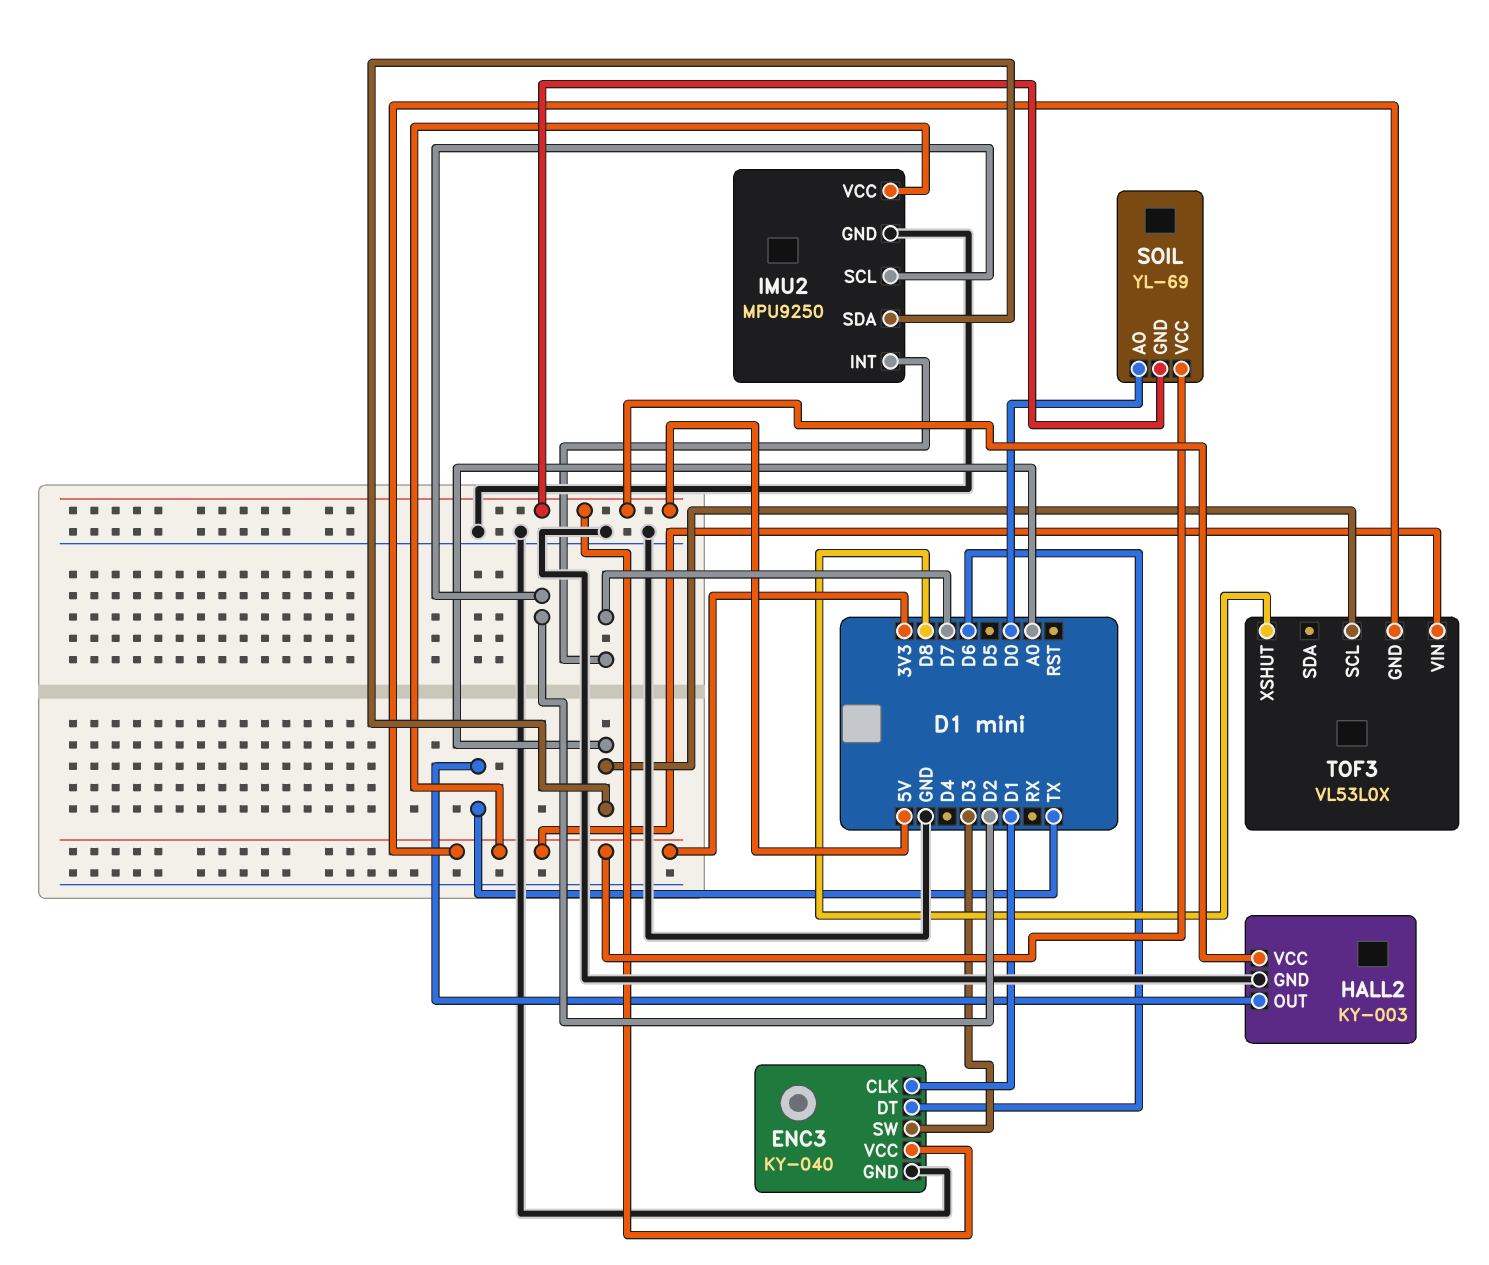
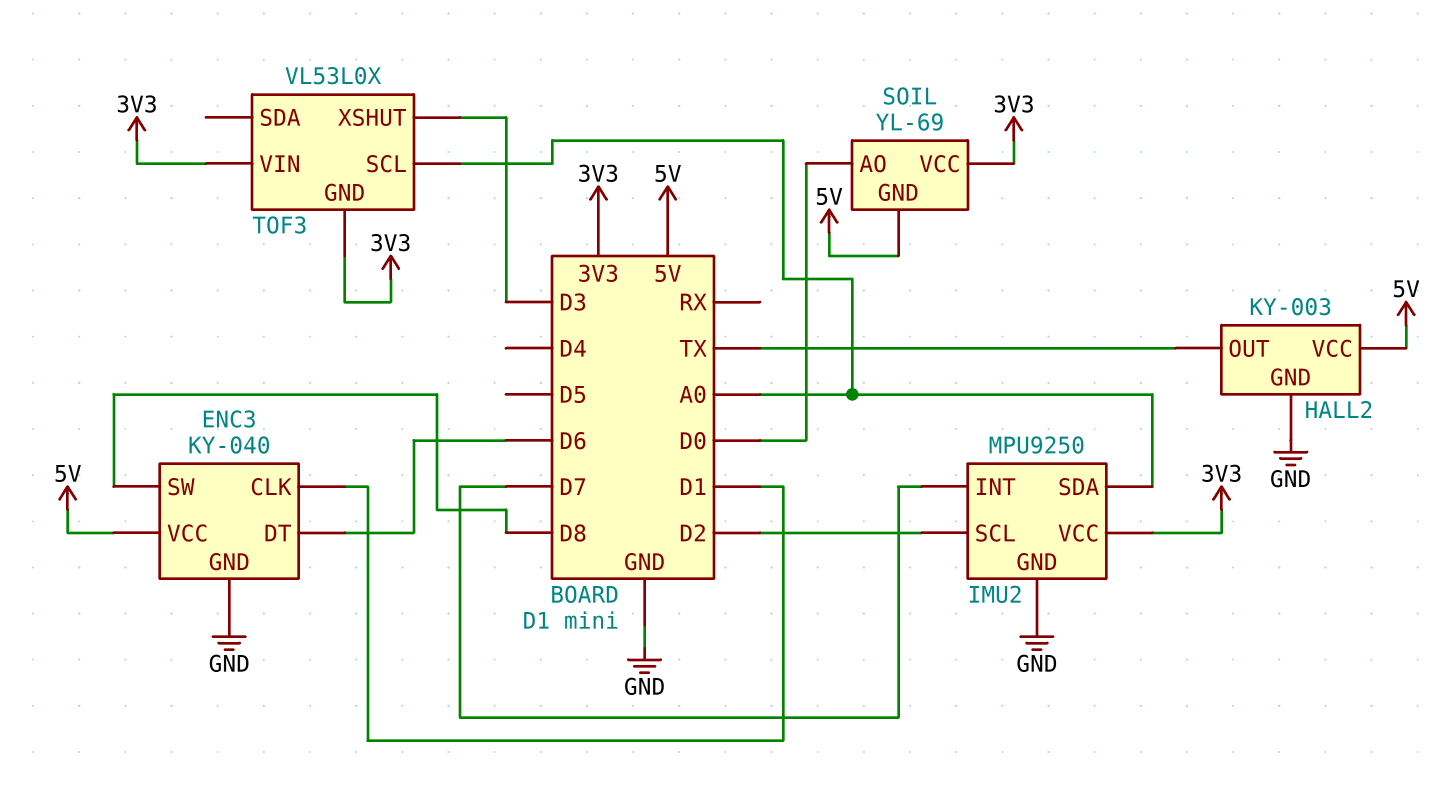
ENC3 pin SW: D3 -> D8
TOF3 pin XSHUT: D8 -> D3

